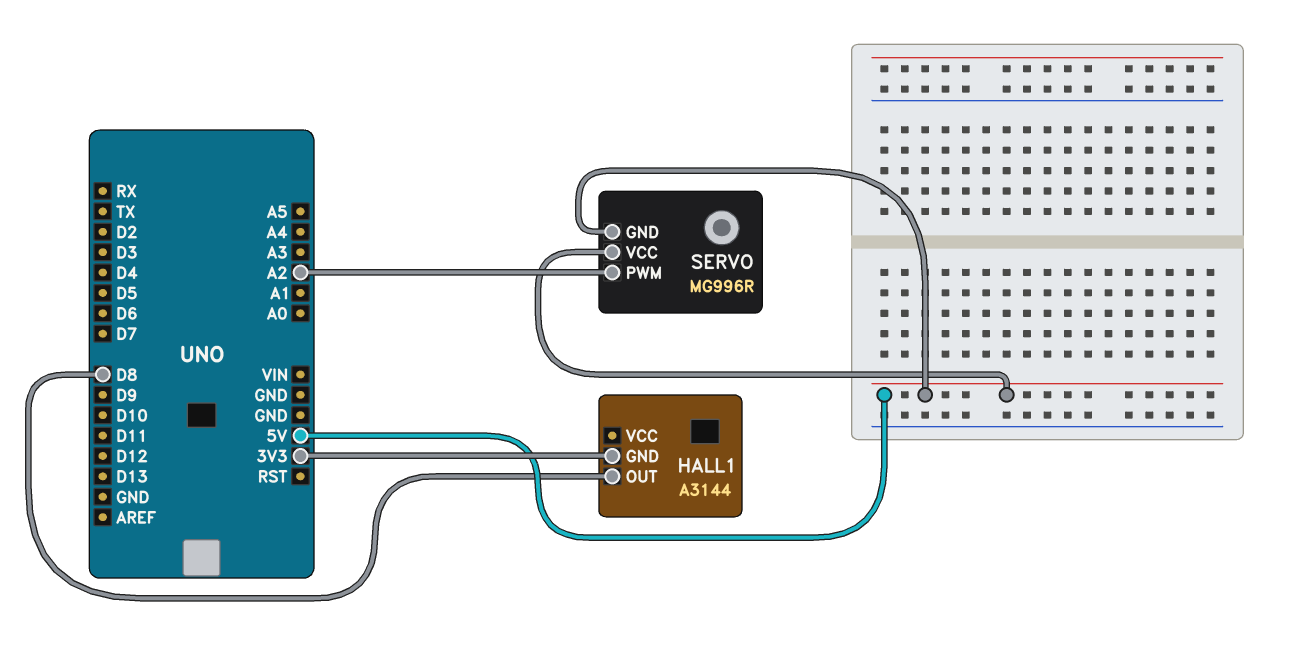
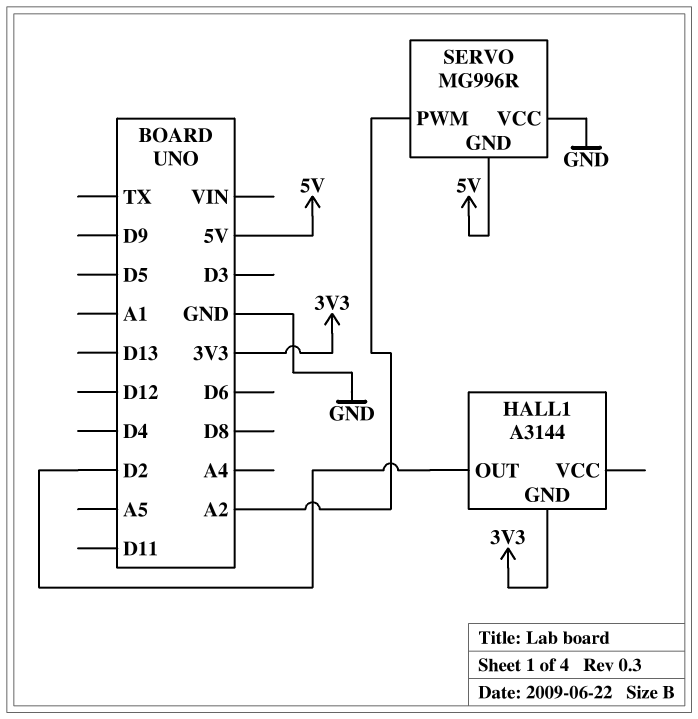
HALL1 pin OUT: D8 -> D2
SERVO pin VCC: 5V -> GND

